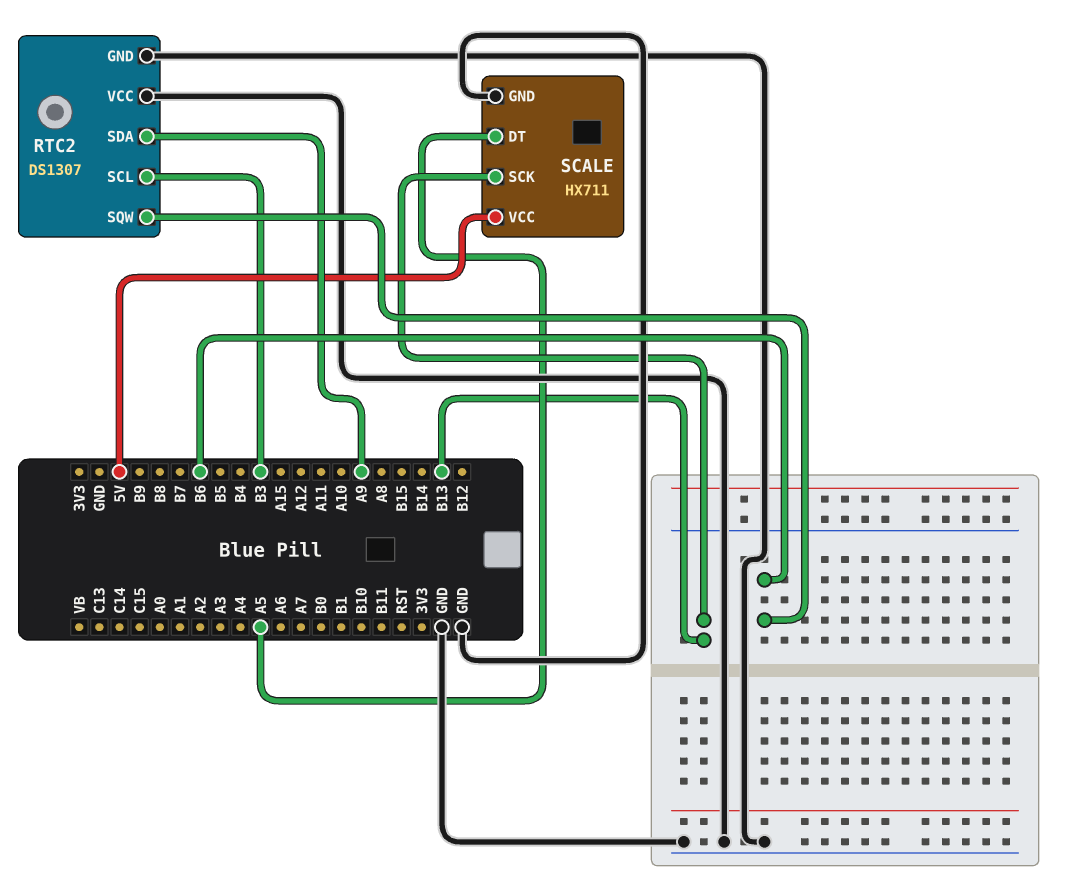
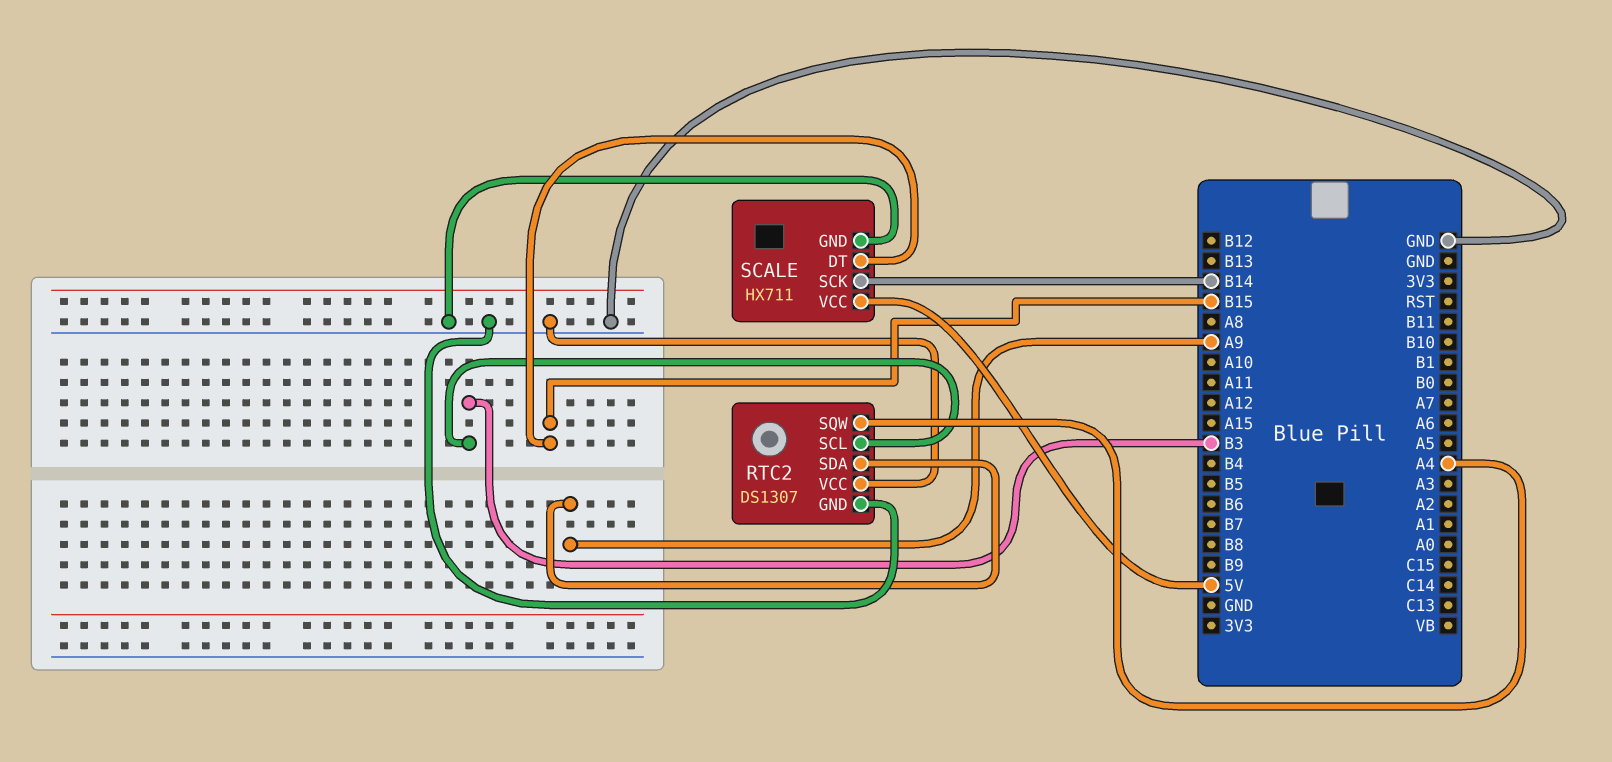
RTC2 pin SQW: B6 -> A4
SCALE pin DT: A5 -> B15
SCALE pin SCK: B13 -> B14

